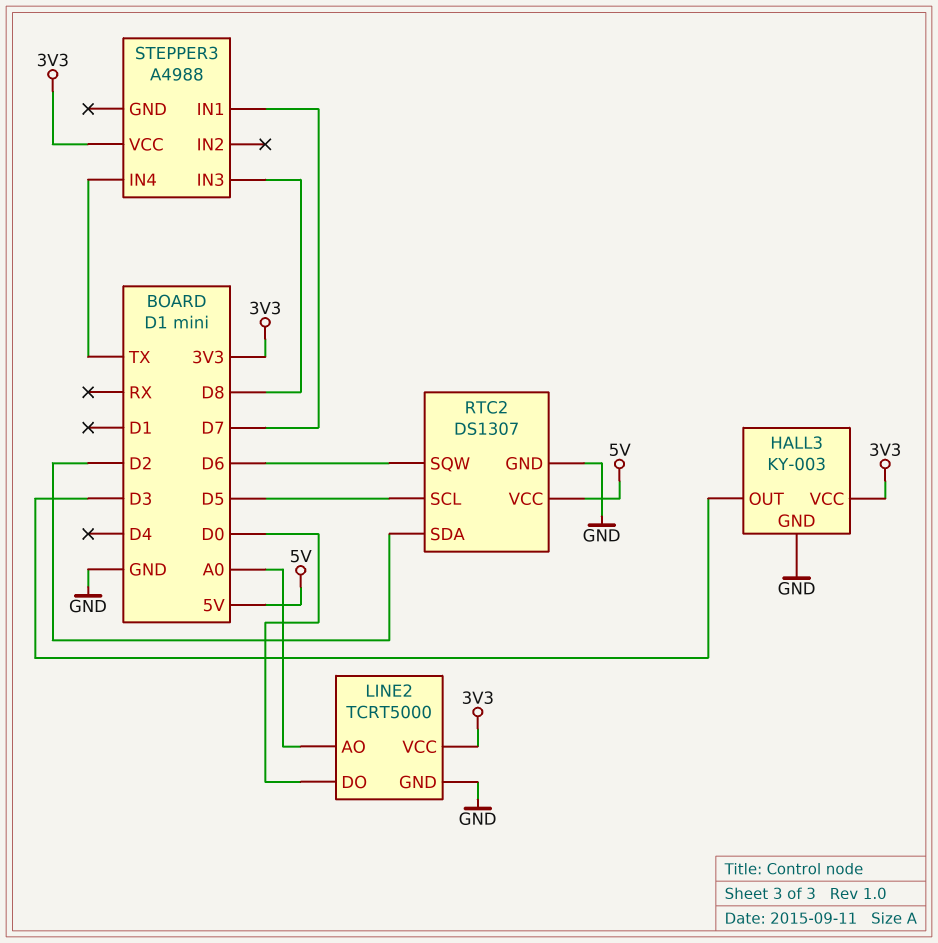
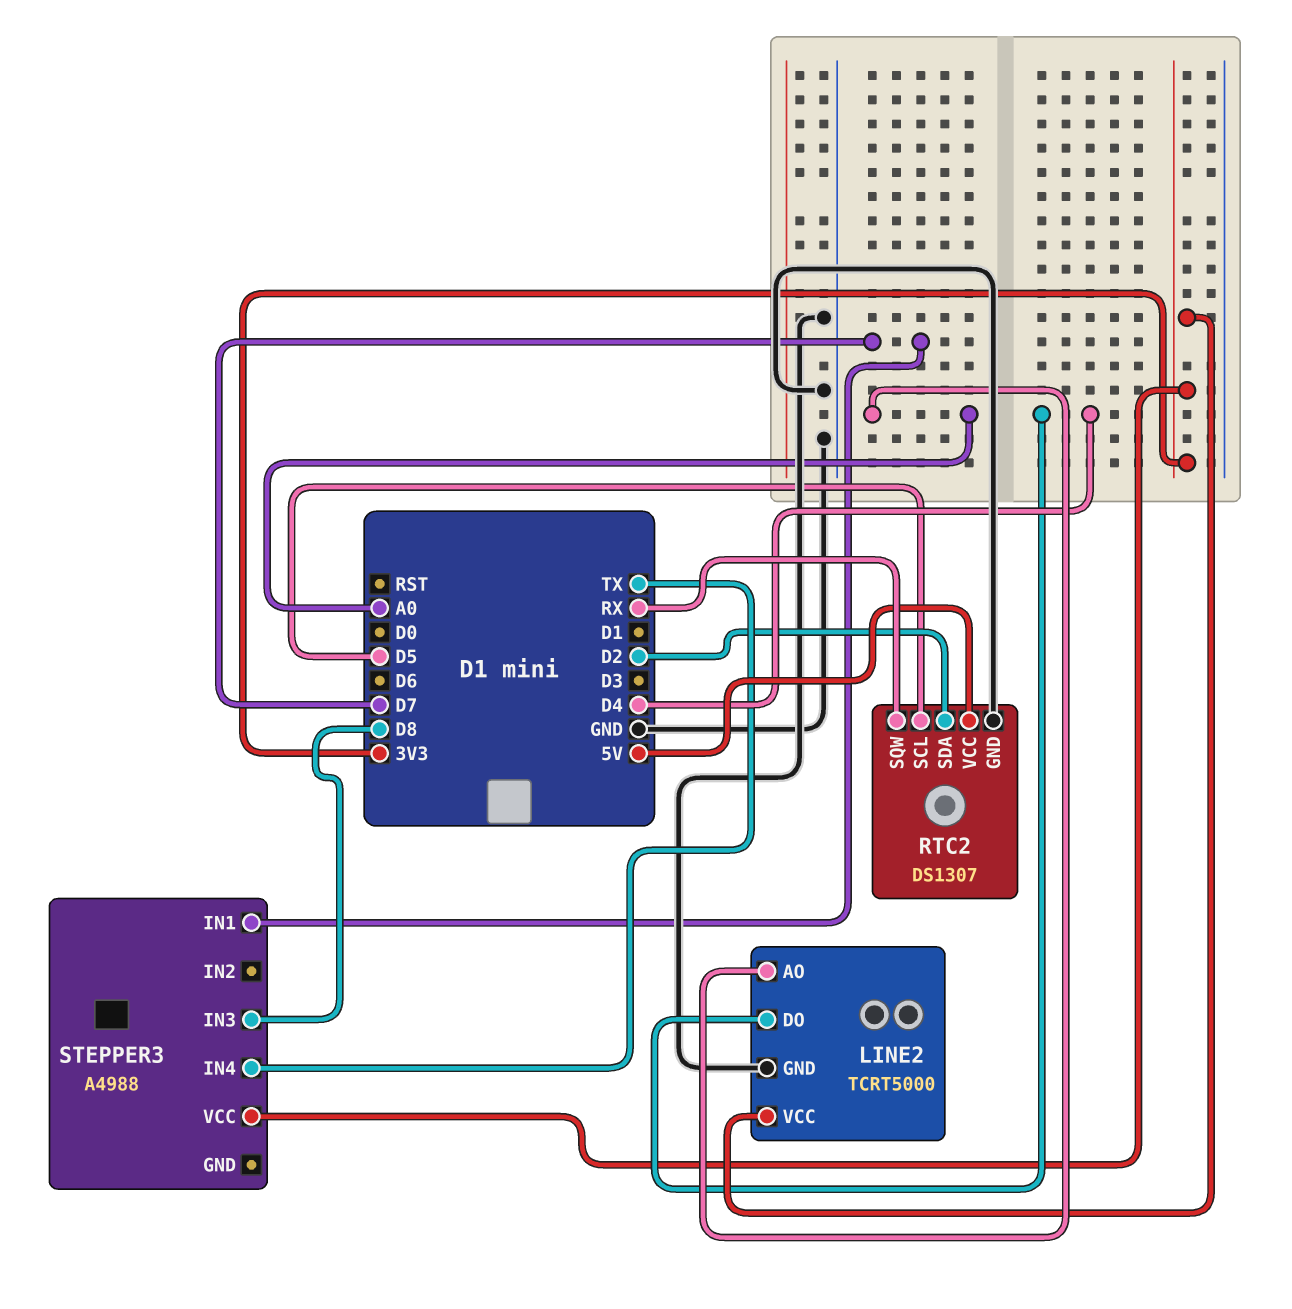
HALL3: KY-003 -> none
HALL3 pin GND: GND -> none
HALL3 pin OUT: D3 -> none
HALL3 pin VCC: 3V3 -> none
LINE2 pin DO: D0 -> D4
RTC2 pin SQW: D6 -> RX

